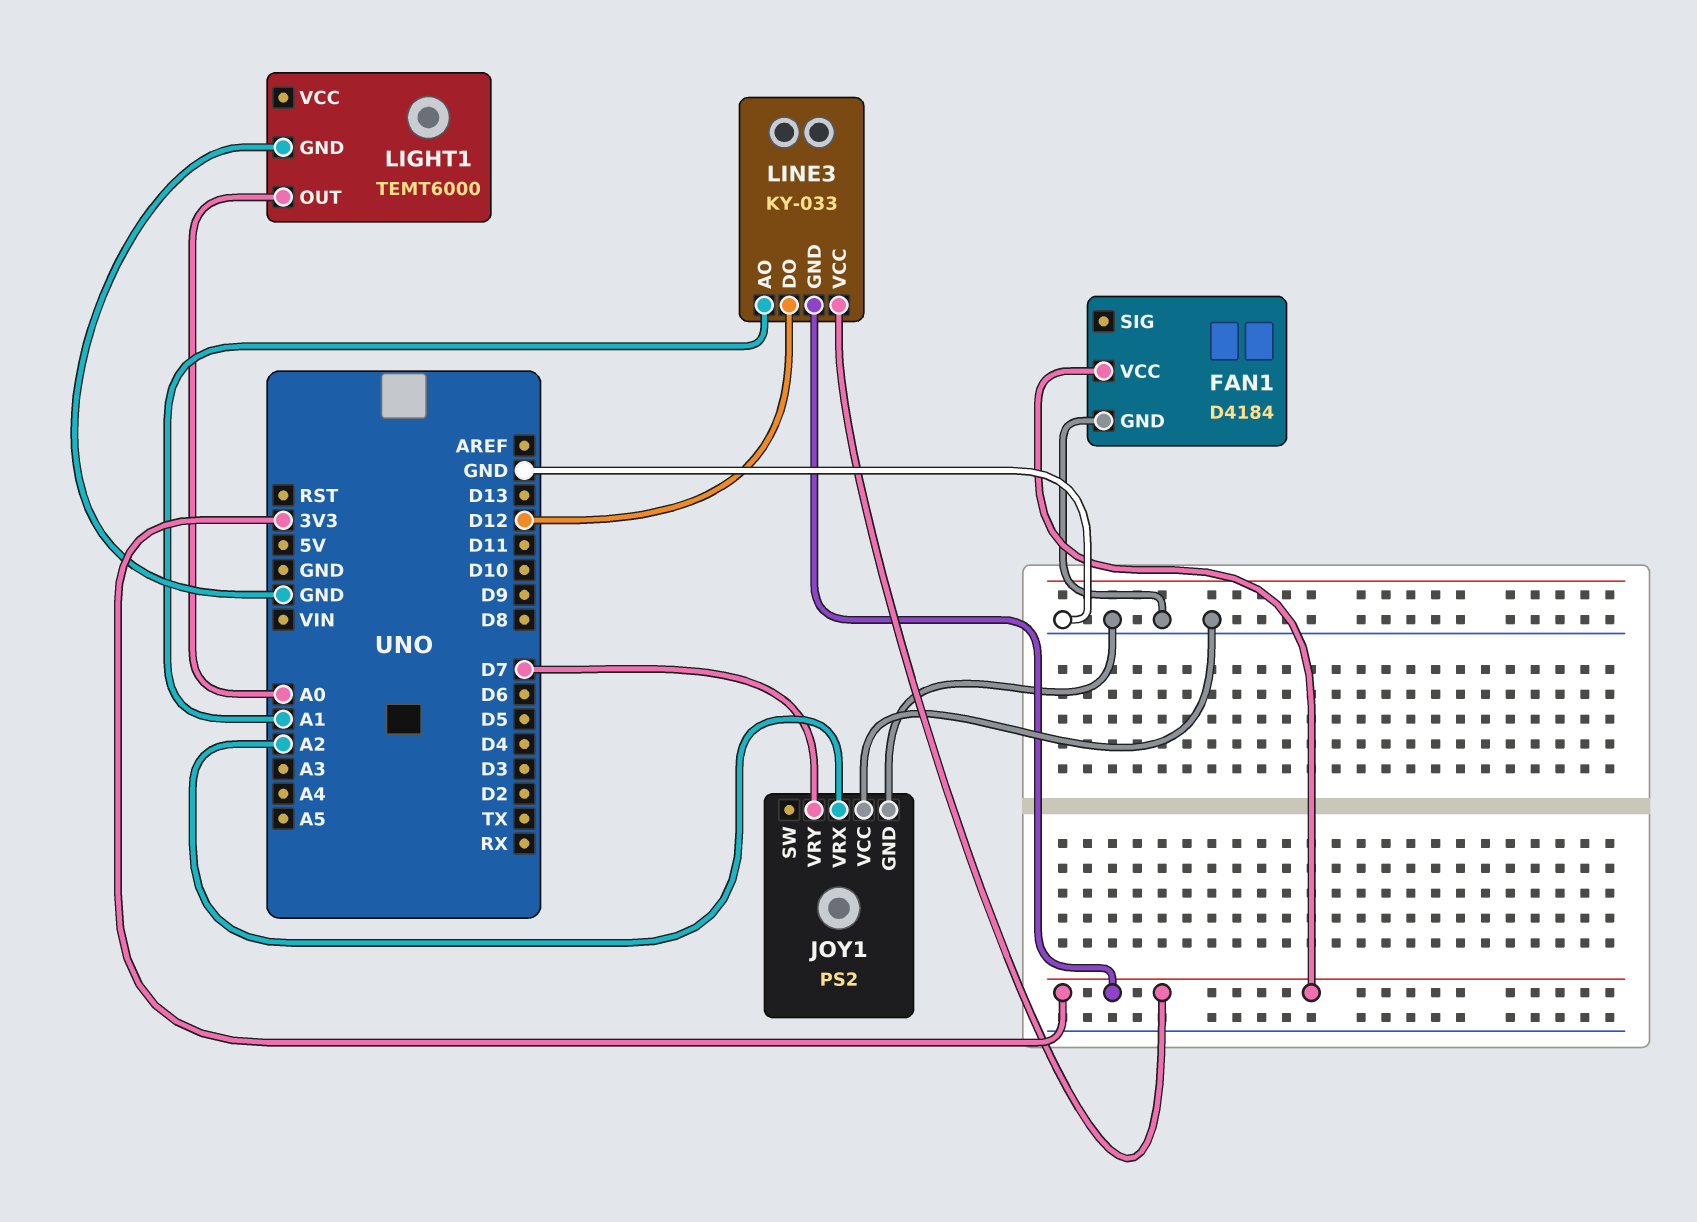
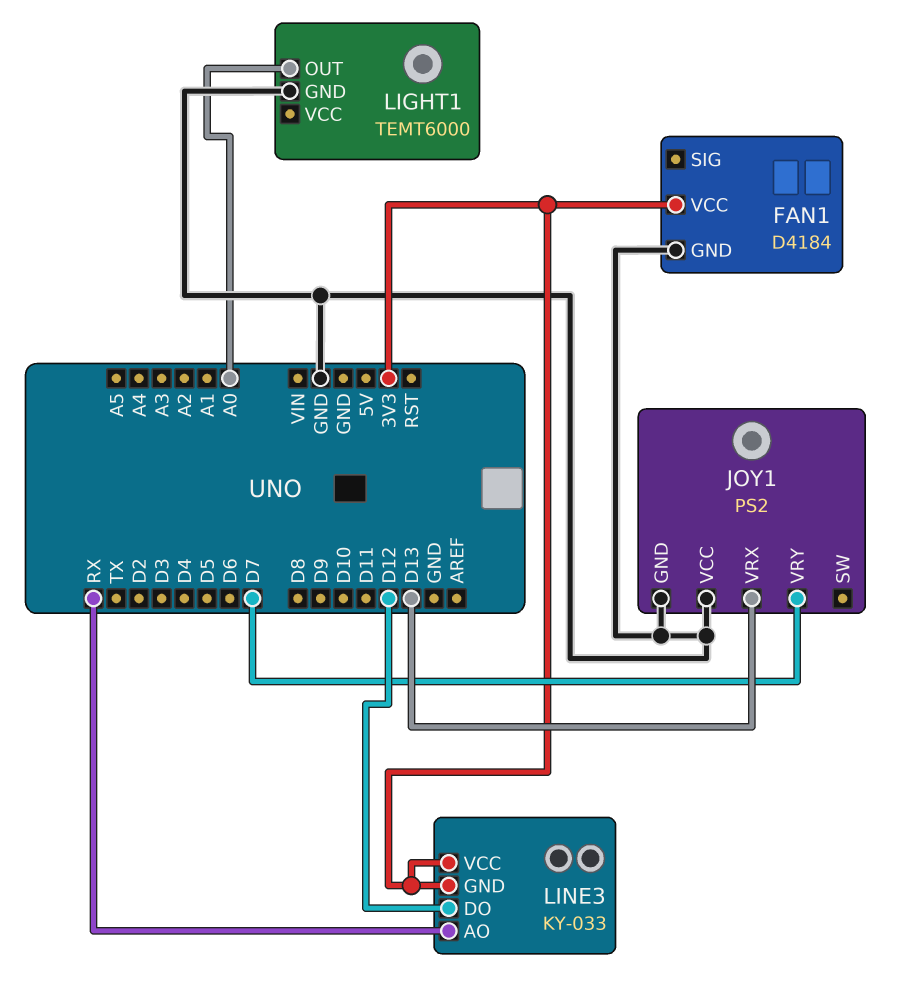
JOY1 pin VRX: A2 -> D13
LINE3 pin AO: A1 -> RX

